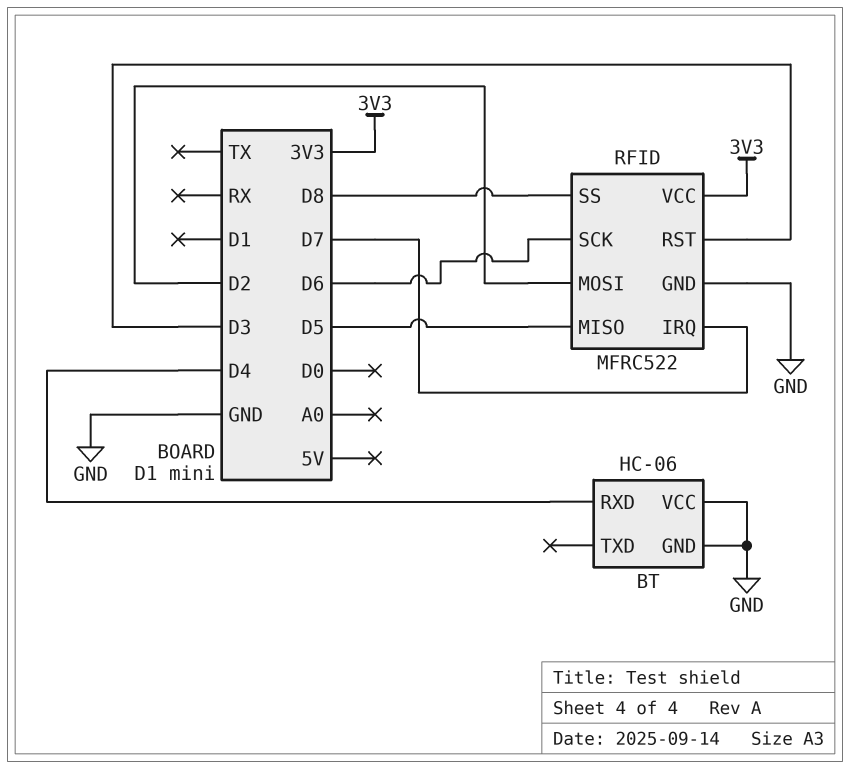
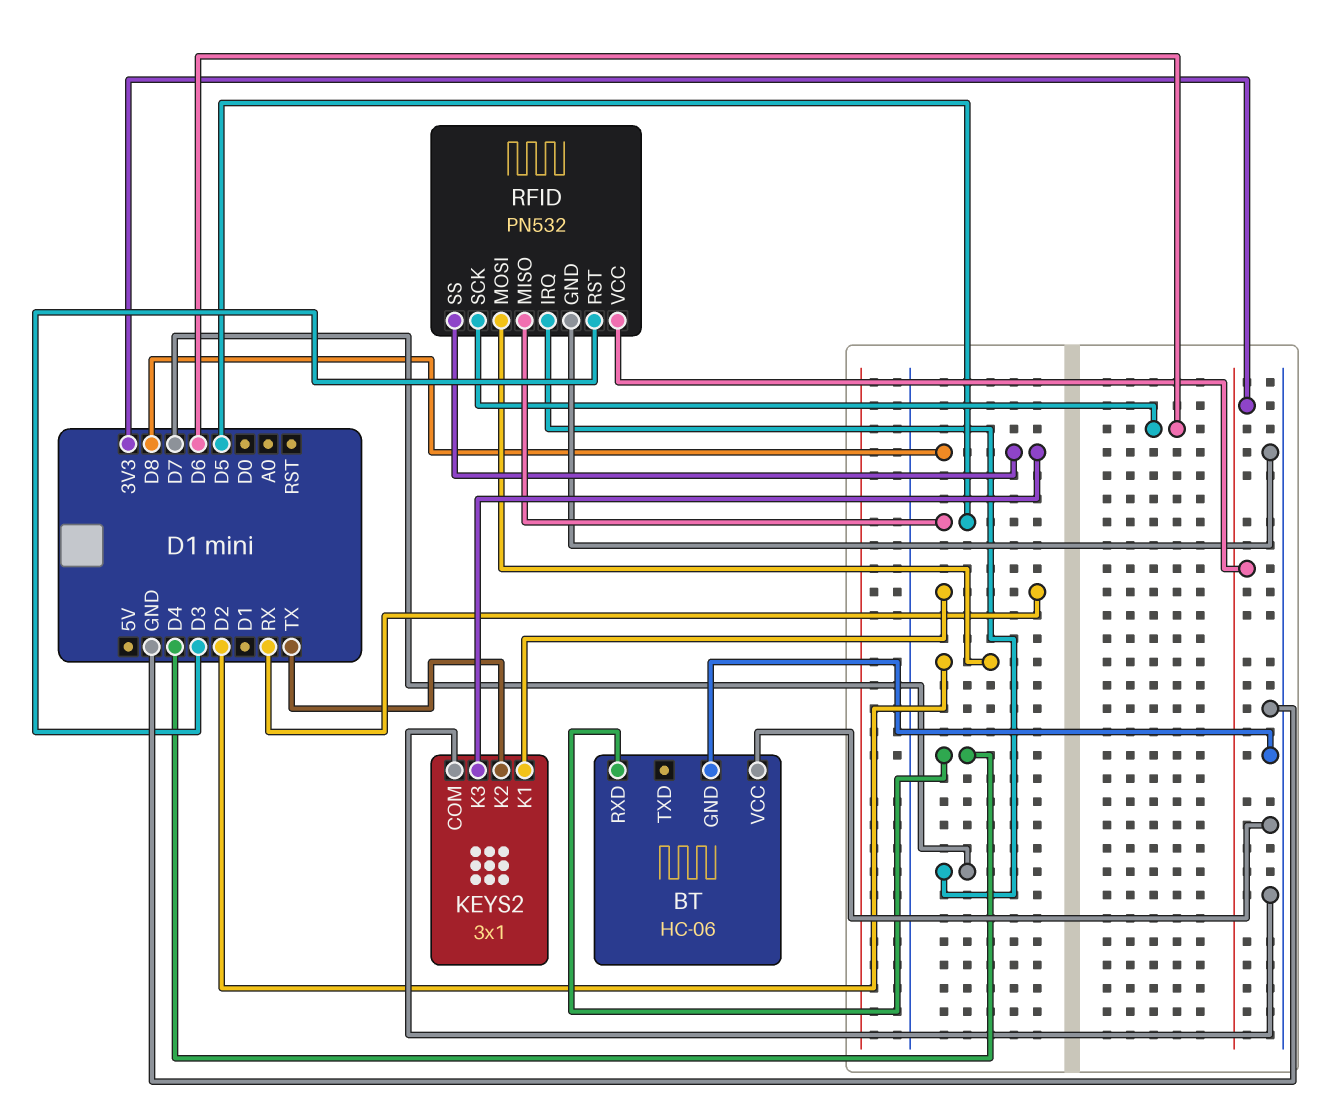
KEYS2: none -> 3x1
KEYS2 pin COM: none -> GND
KEYS2 pin K1: none -> RX
KEYS2 pin K2: none -> TX
KEYS2 pin K3: none -> D8
RFID: MFRC522 -> PN532

